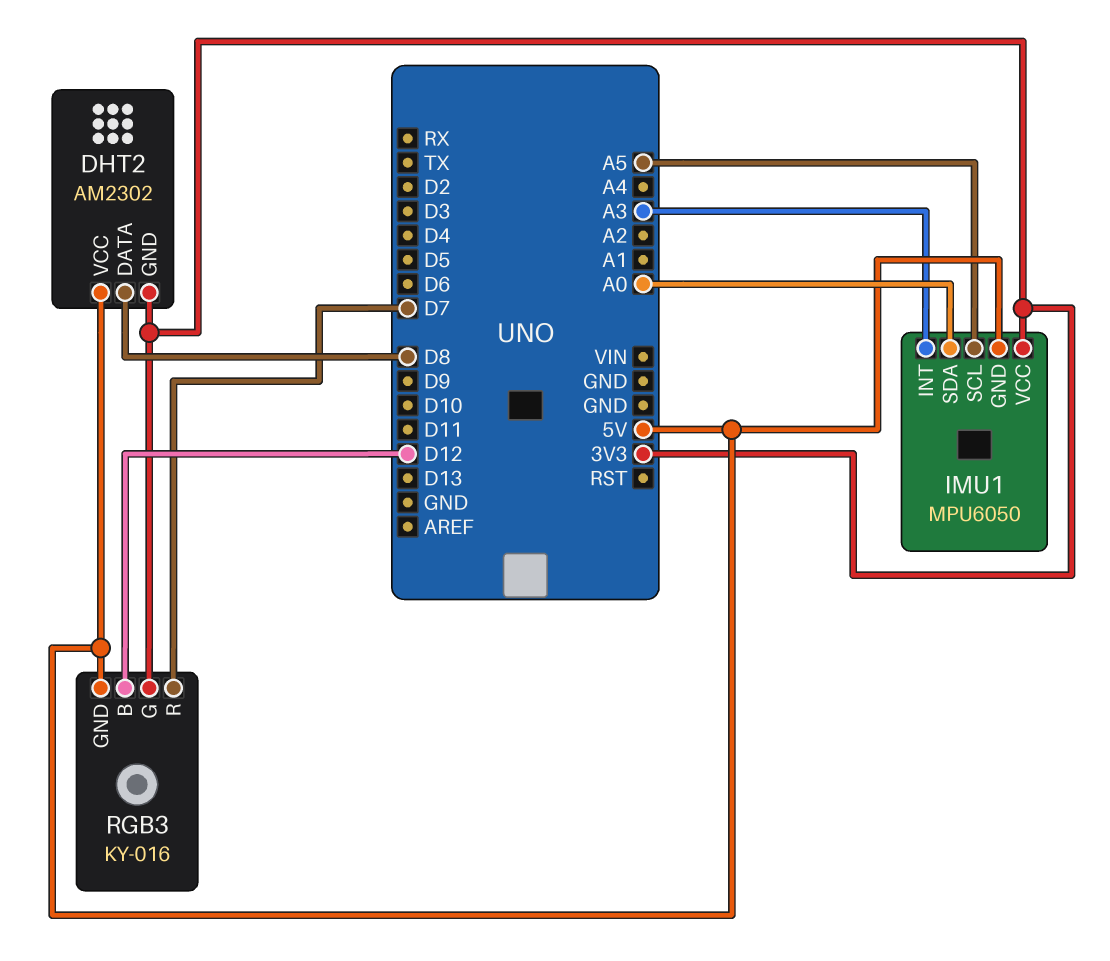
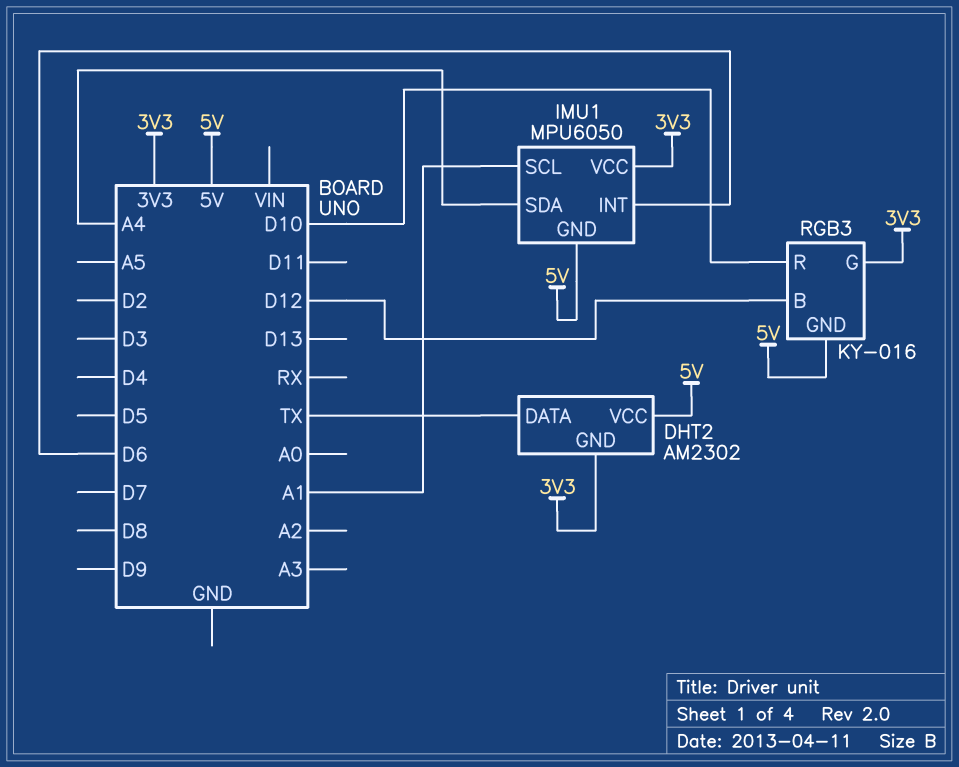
DHT2 pin DATA: D8 -> TX
IMU1 pin INT: A3 -> D6
IMU1 pin SCL: A5 -> A1
IMU1 pin SDA: A0 -> A4
RGB3 pin R: D7 -> D10

